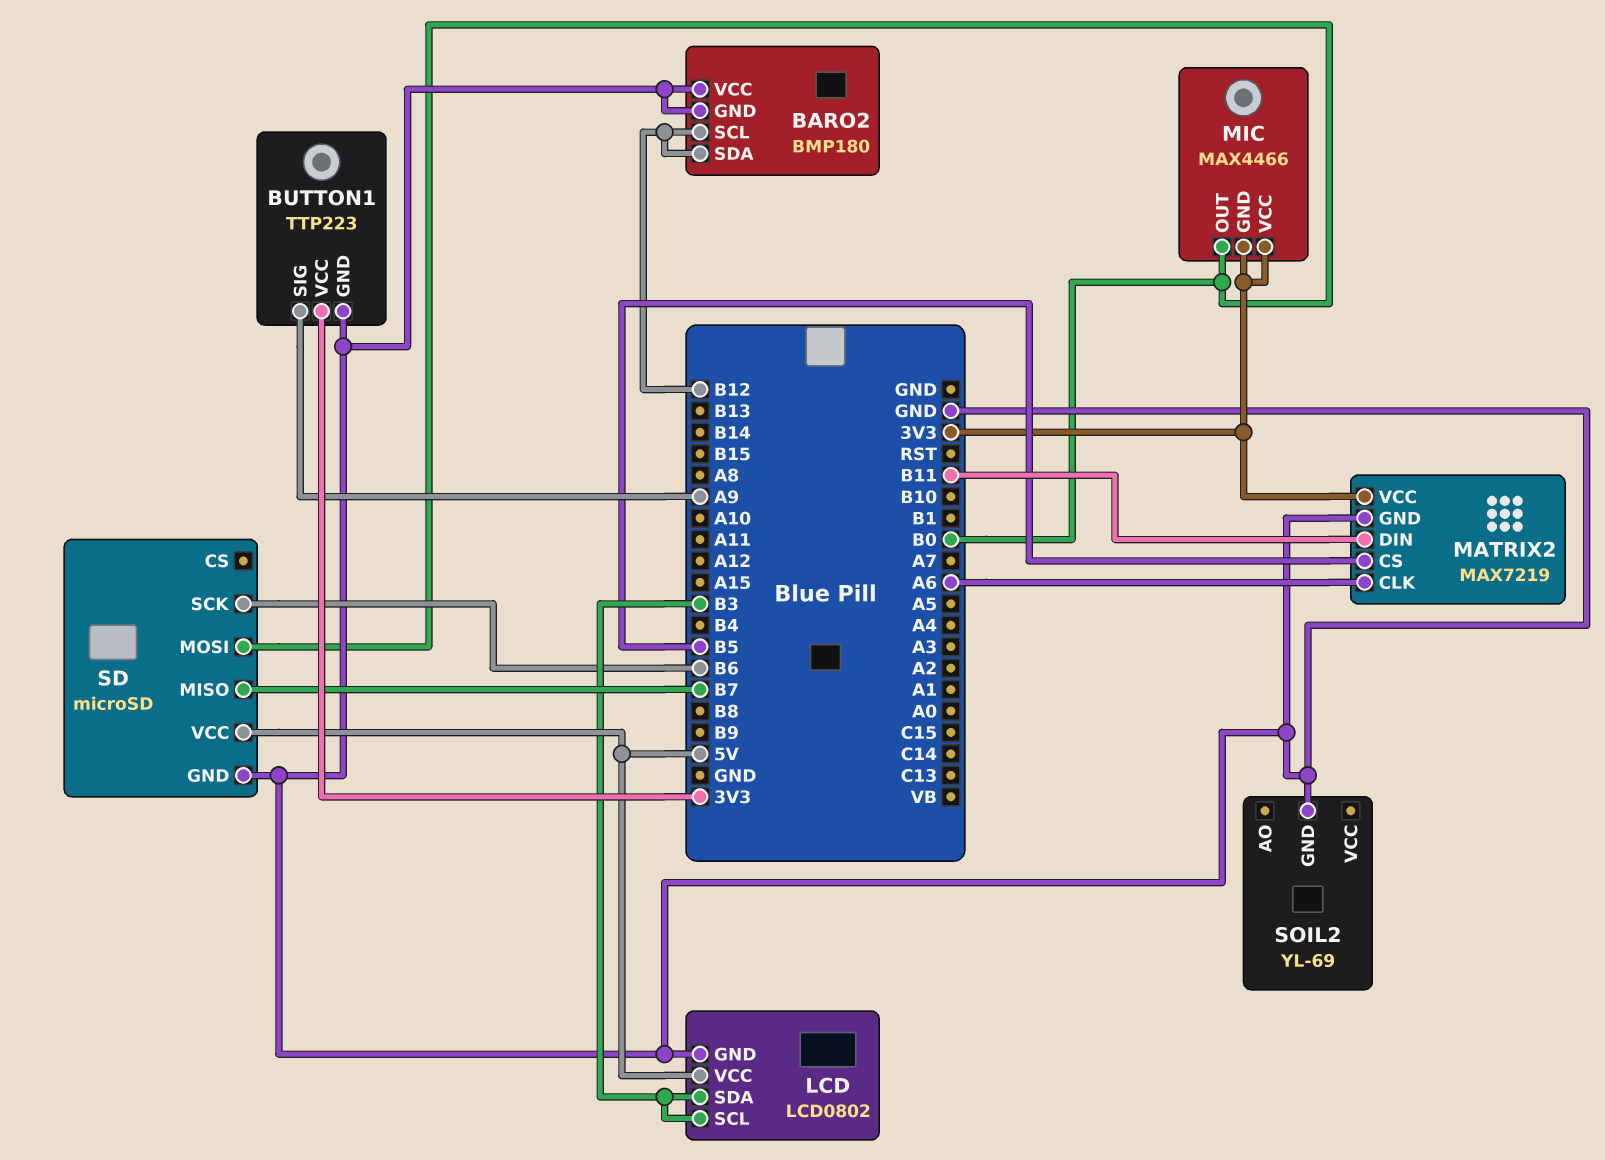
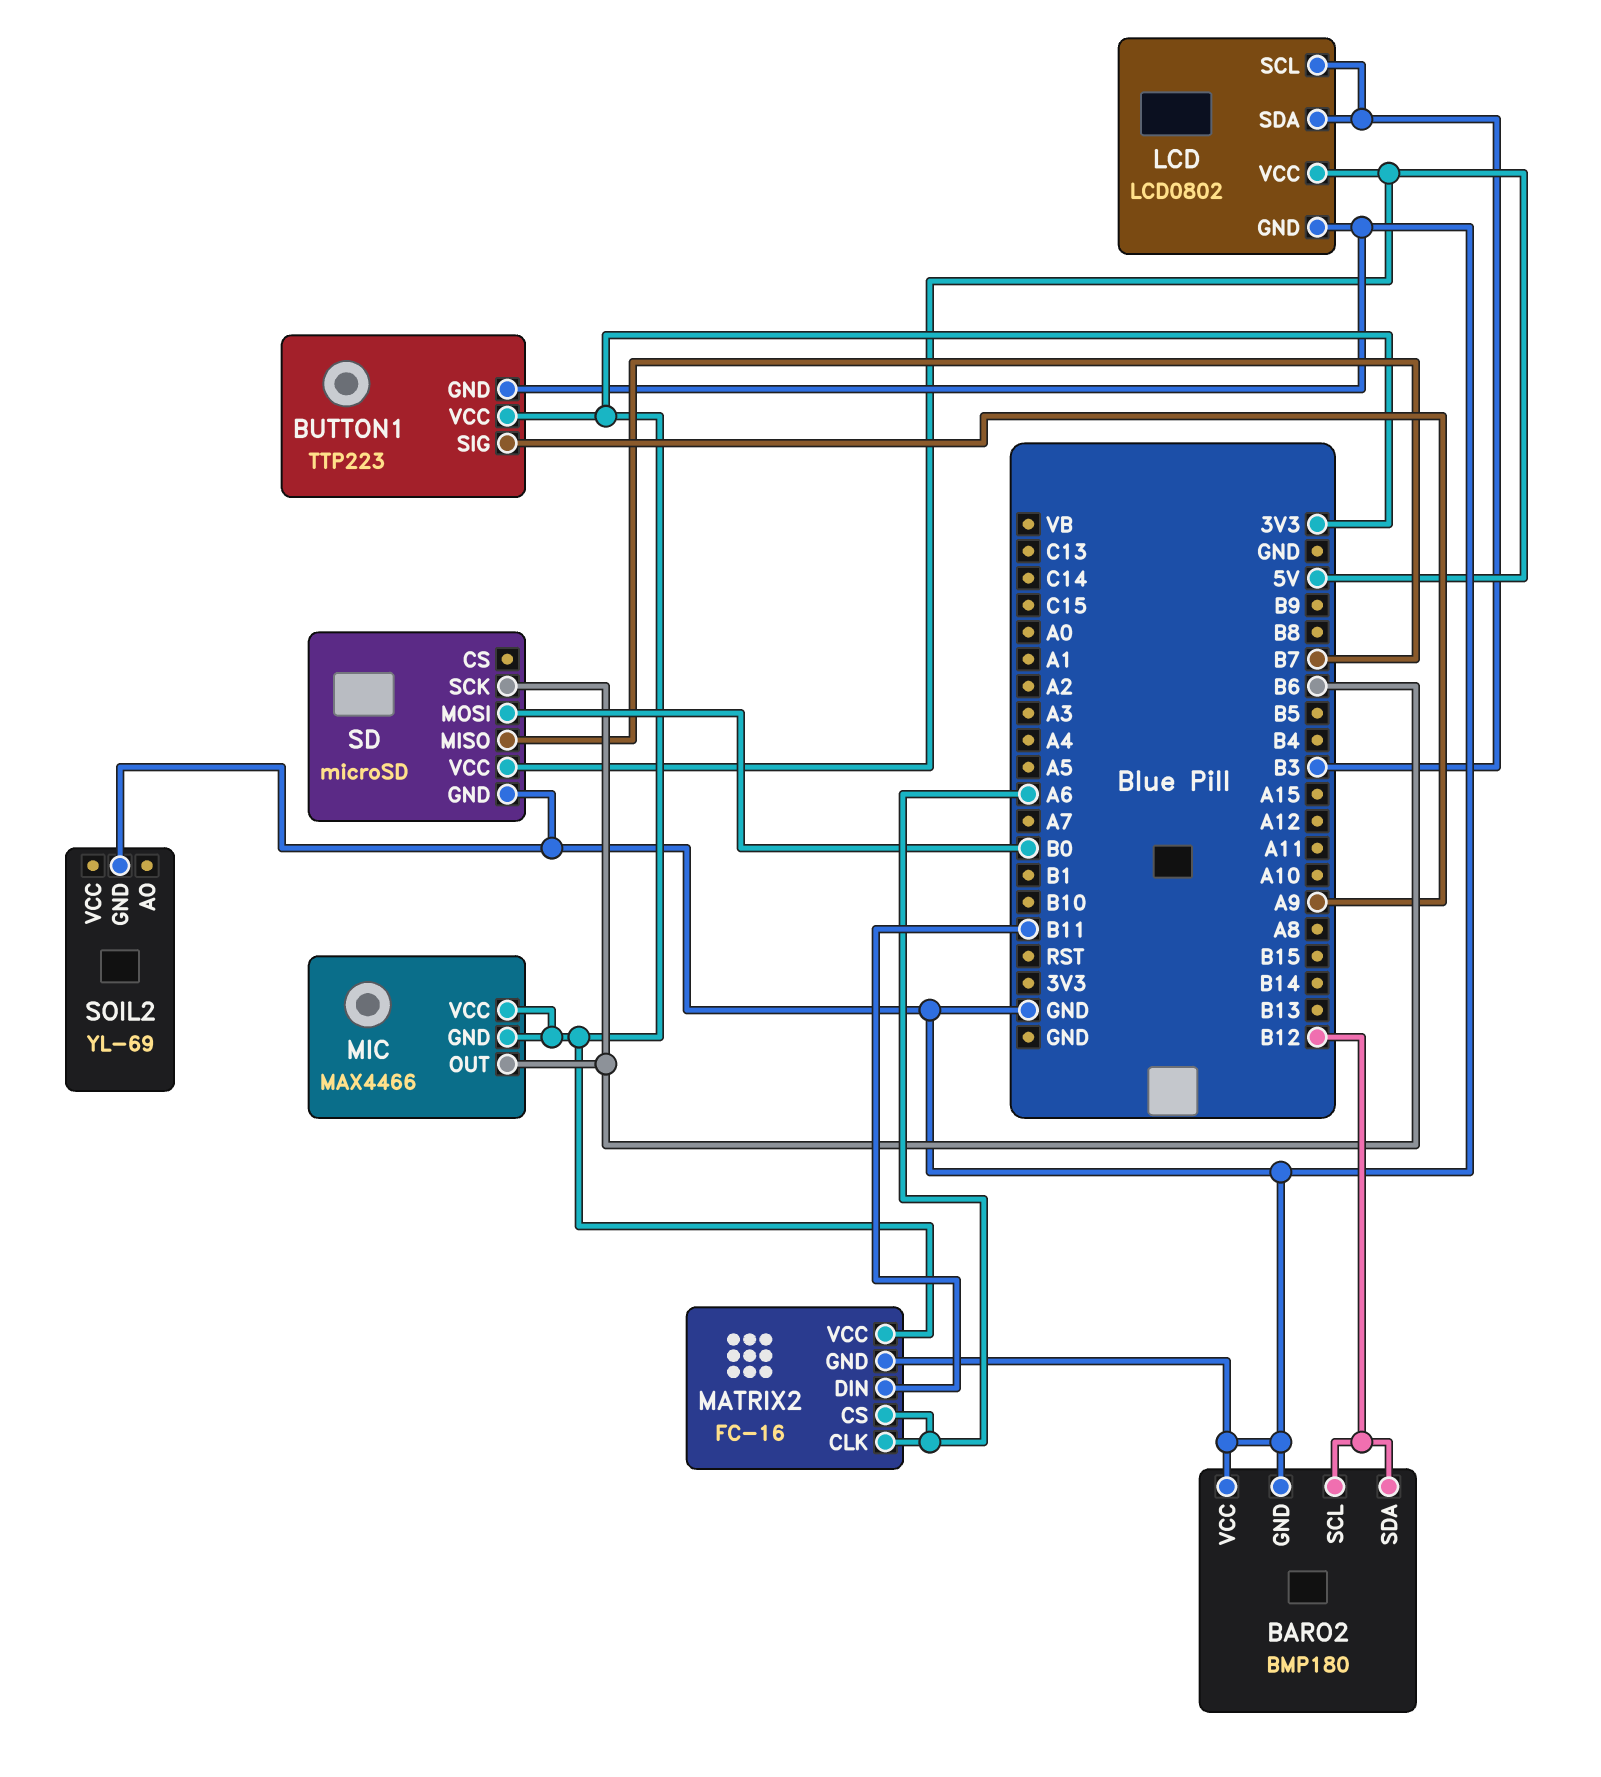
MATRIX2: MAX7219 -> FC-16
MATRIX2 pin CS: B5 -> A6
MIC pin OUT: B0 -> B6

